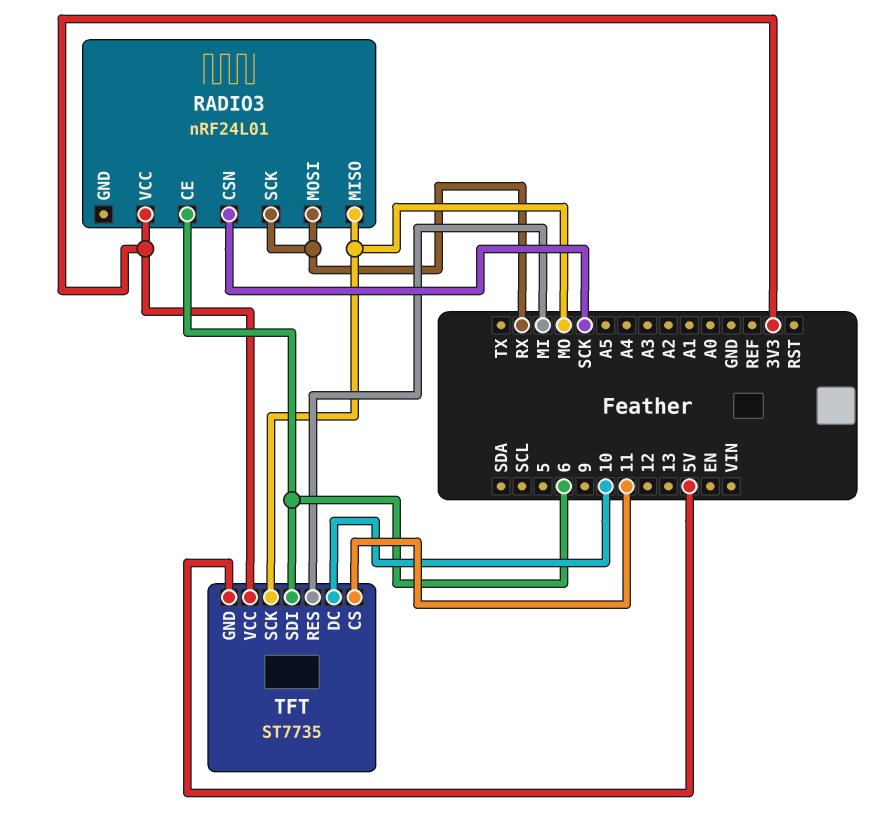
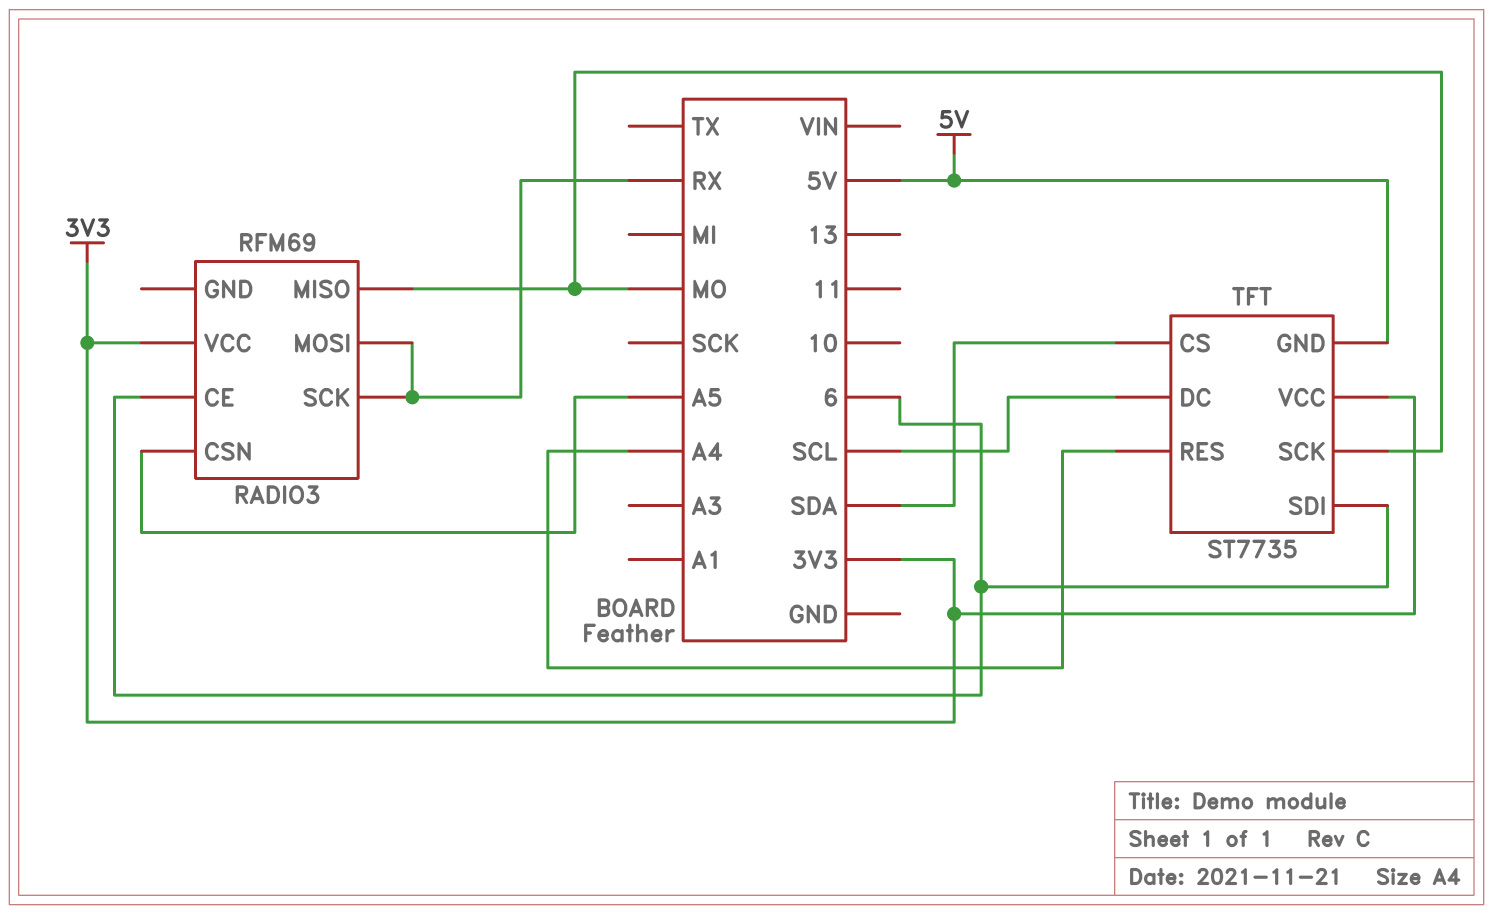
RADIO3: nRF24L01 -> RFM69
RADIO3 pin CSN: SCK -> A5
TFT pin CS: 11 -> SDA
TFT pin DC: 10 -> SCL
TFT pin RES: MI -> A4

